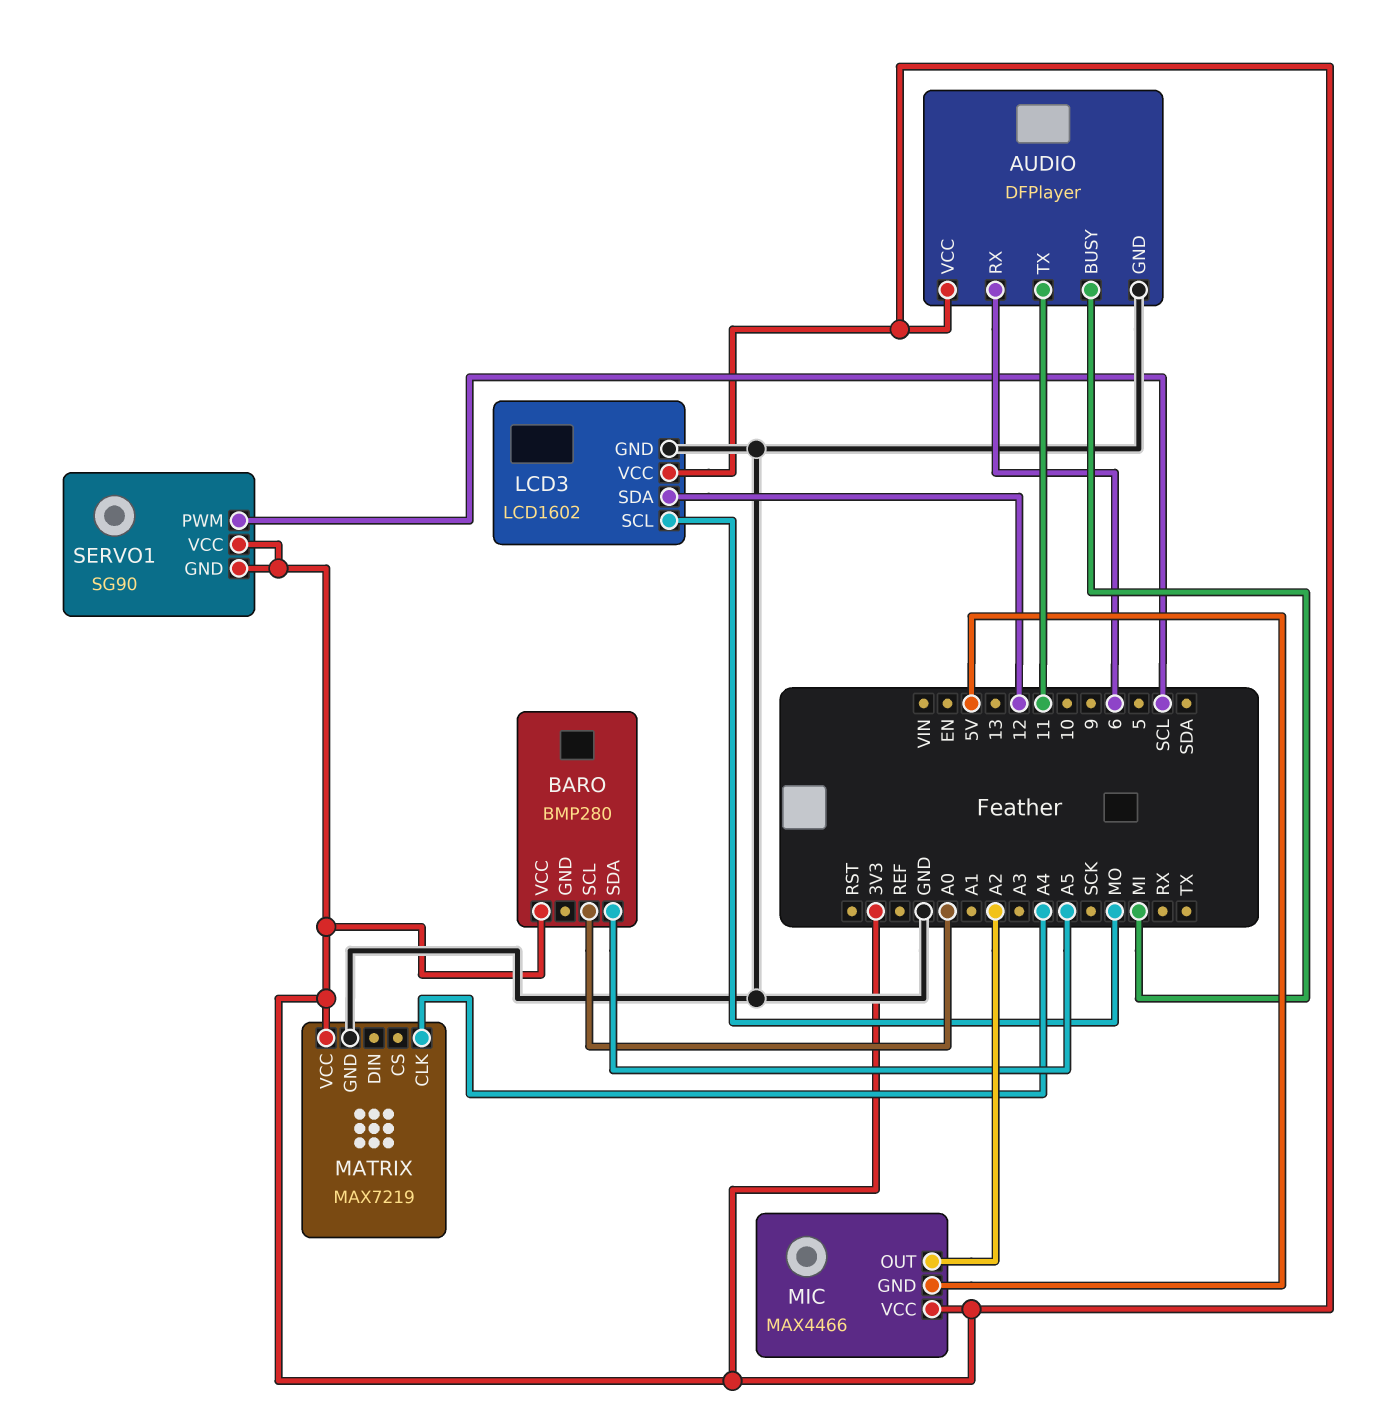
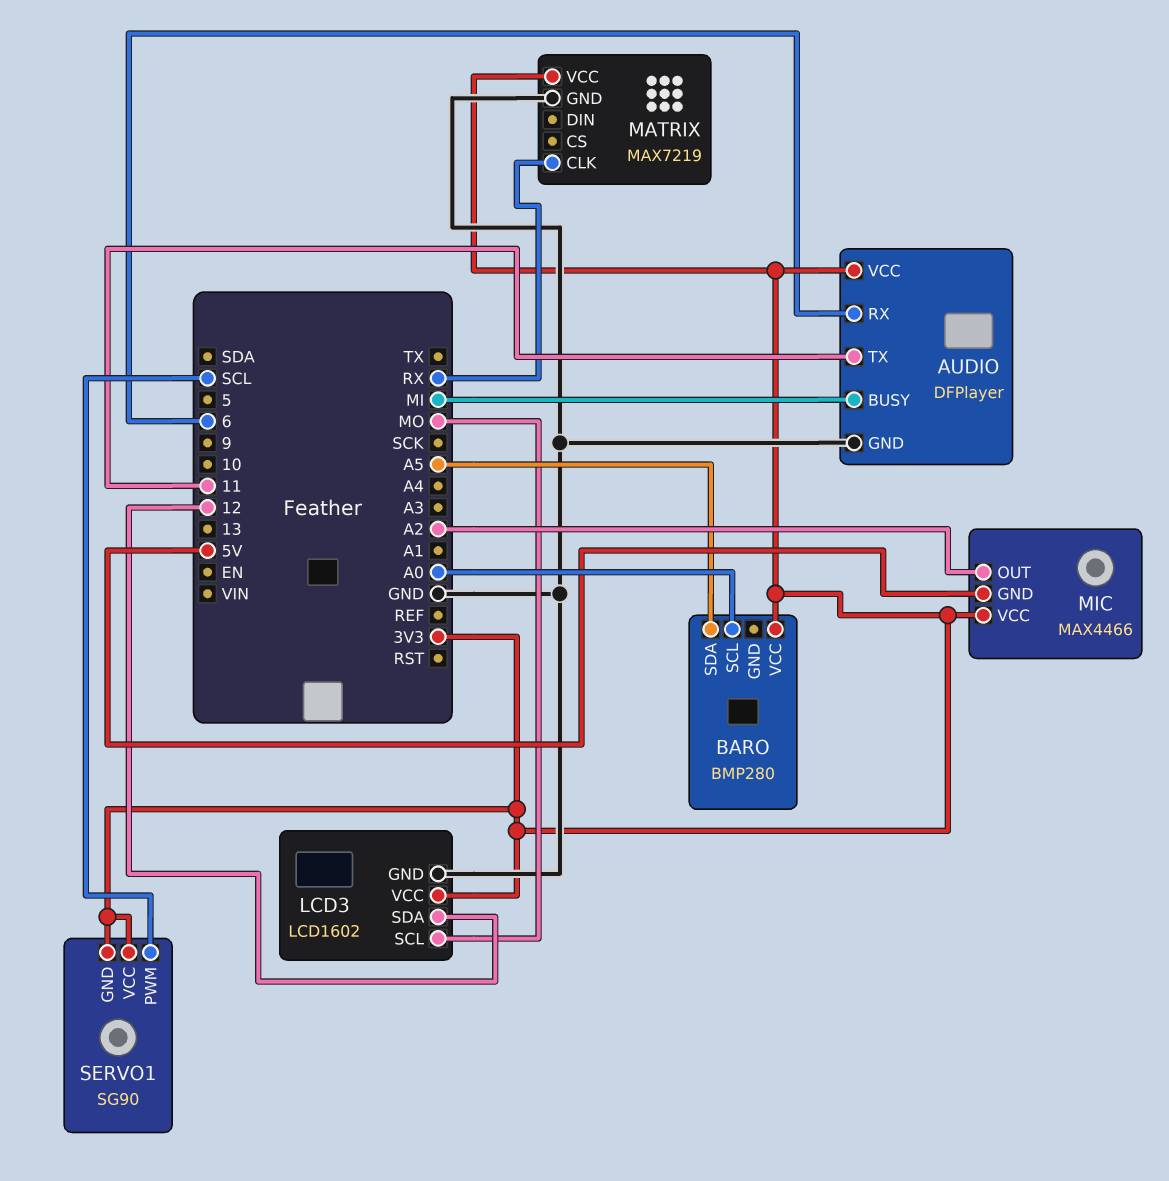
MATRIX pin CLK: A4 -> RX

